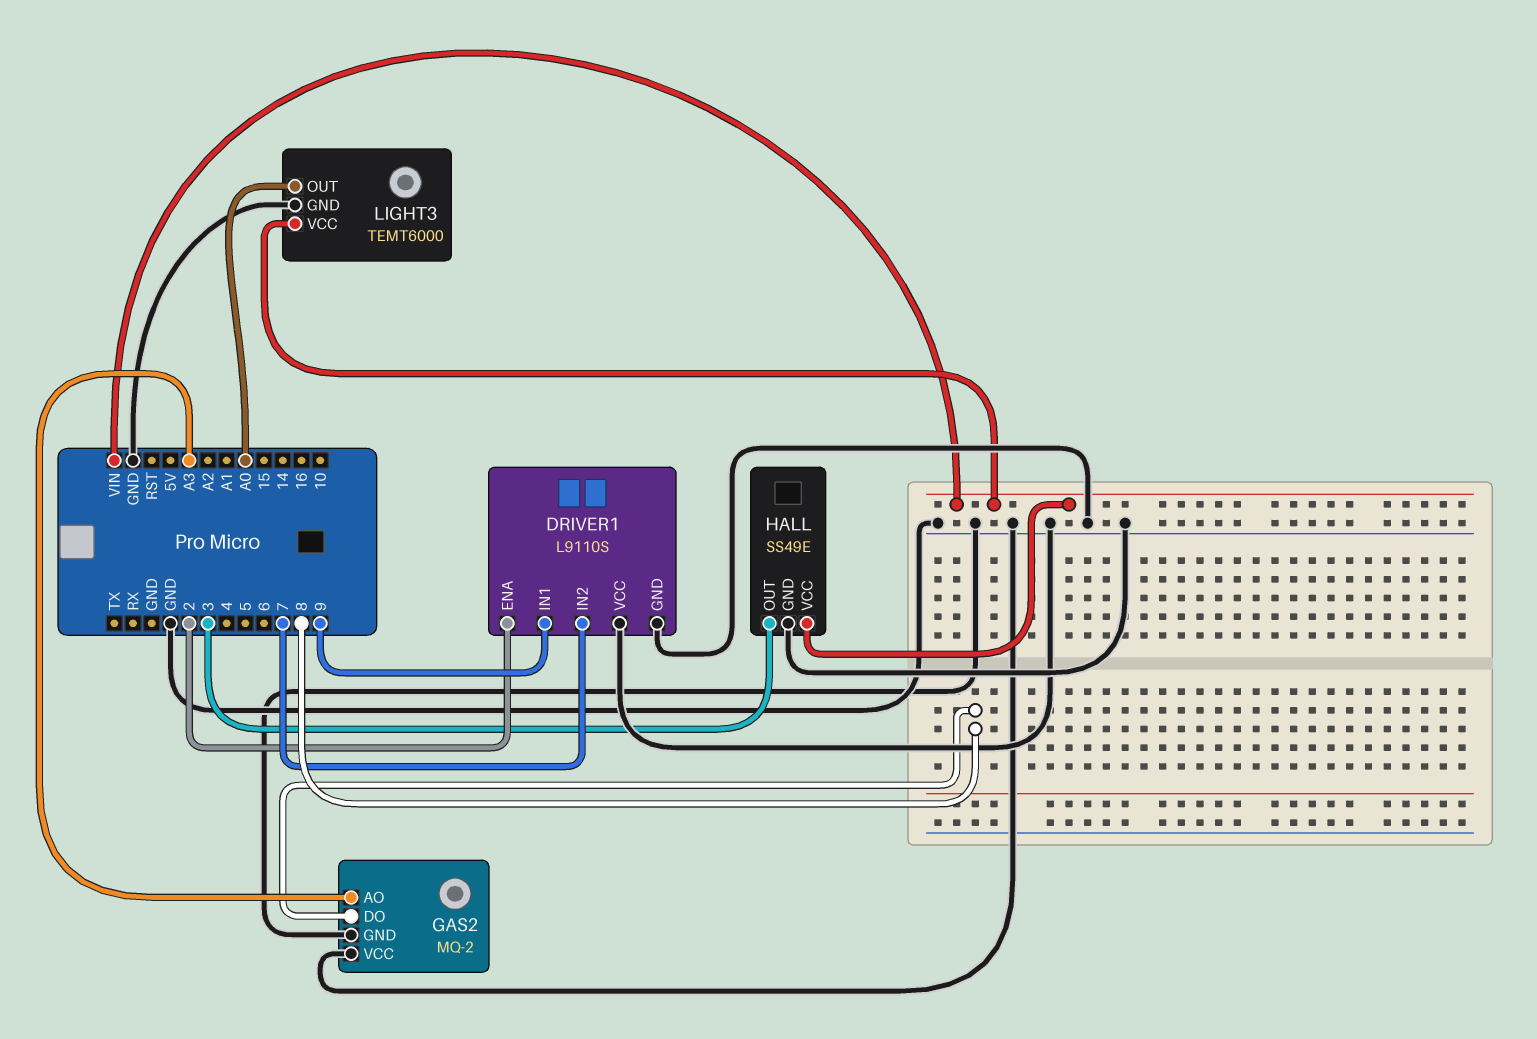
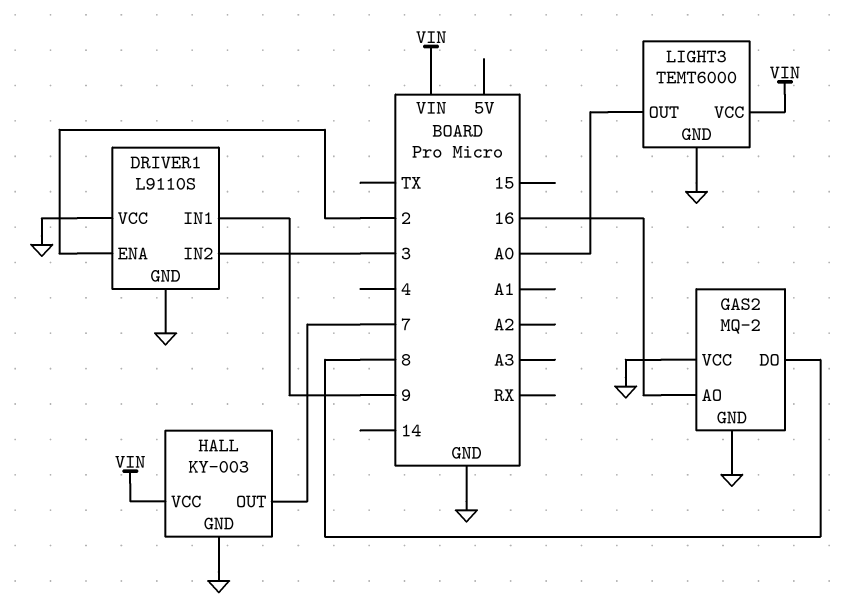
DRIVER1 pin IN2: 7 -> 3
GAS2 pin AO: A3 -> 16
HALL: SS49E -> KY-003
HALL pin OUT: 3 -> 7

